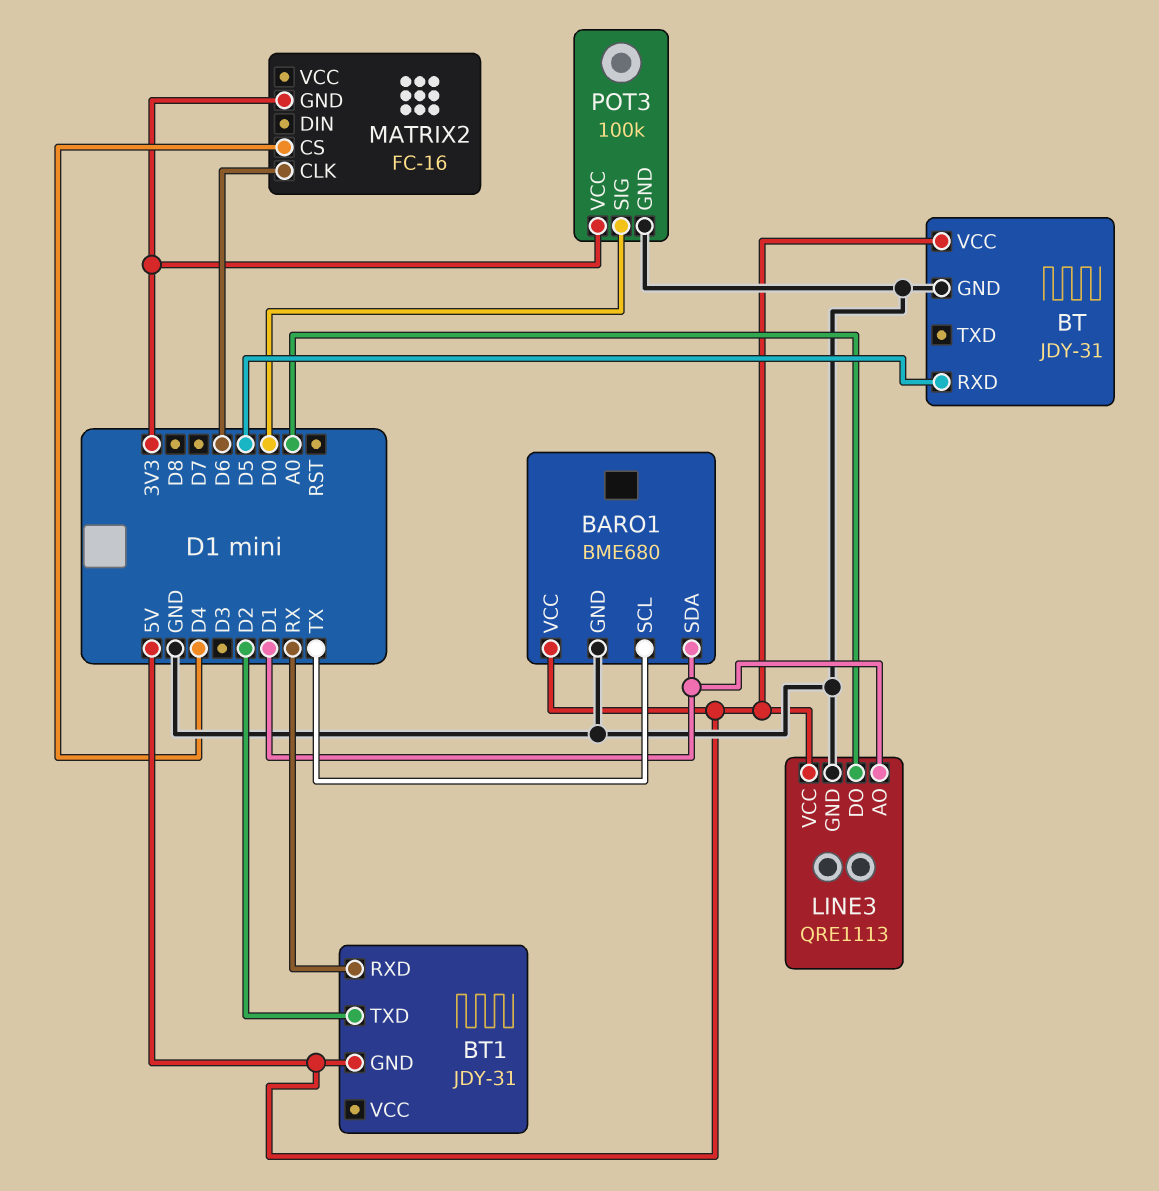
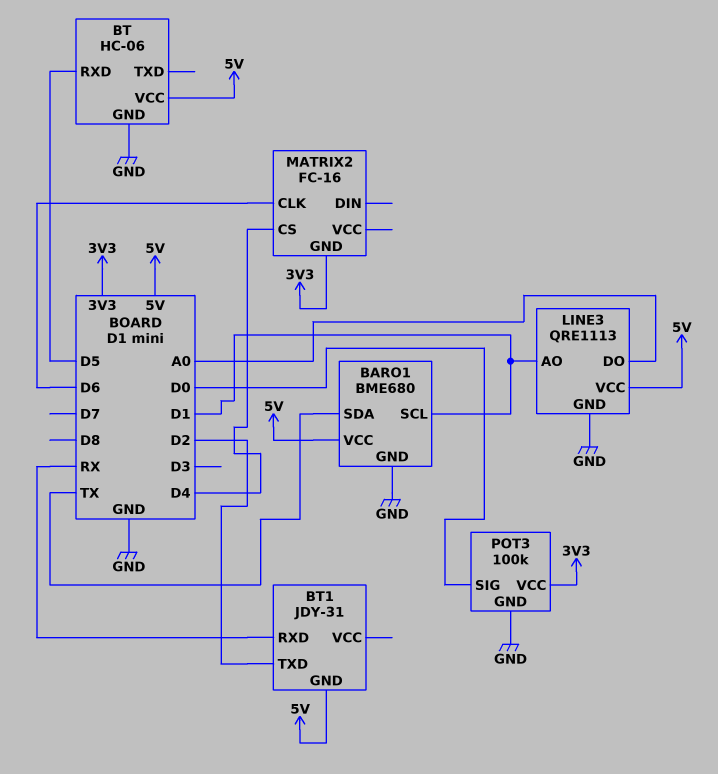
BARO1 pin SCL: TX -> D1
BARO1 pin SDA: D1 -> TX
BT: JDY-31 -> HC-06

